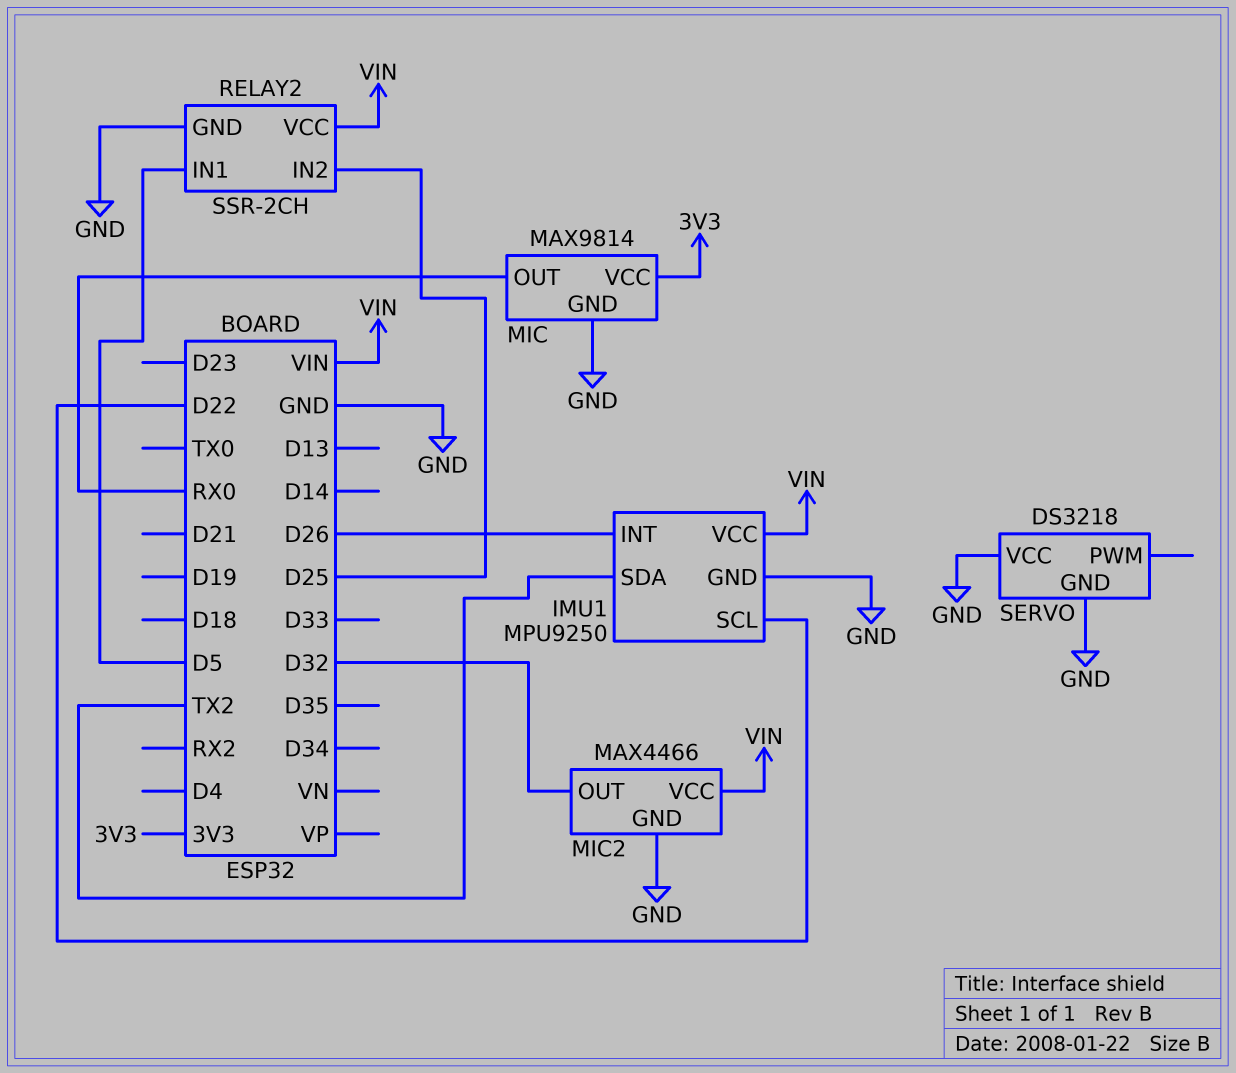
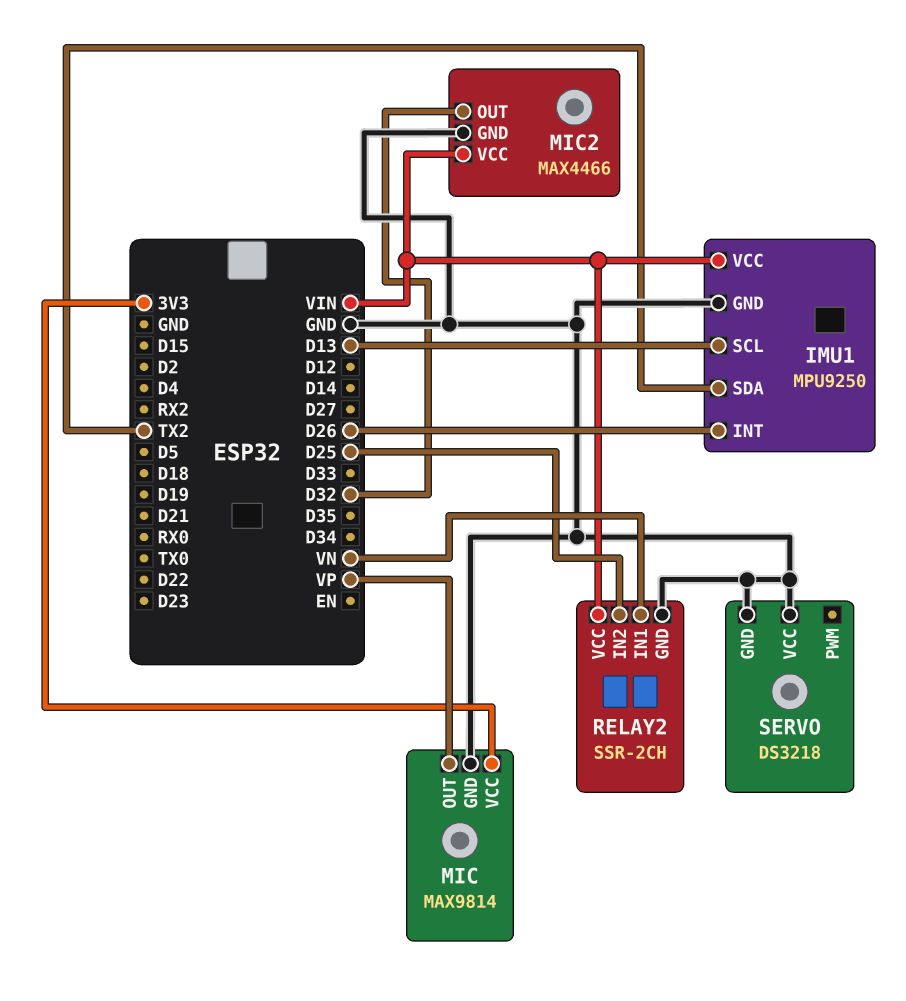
IMU1 pin SCL: D22 -> D13
MIC pin OUT: RX0 -> VP
RELAY2 pin IN1: D5 -> VN

